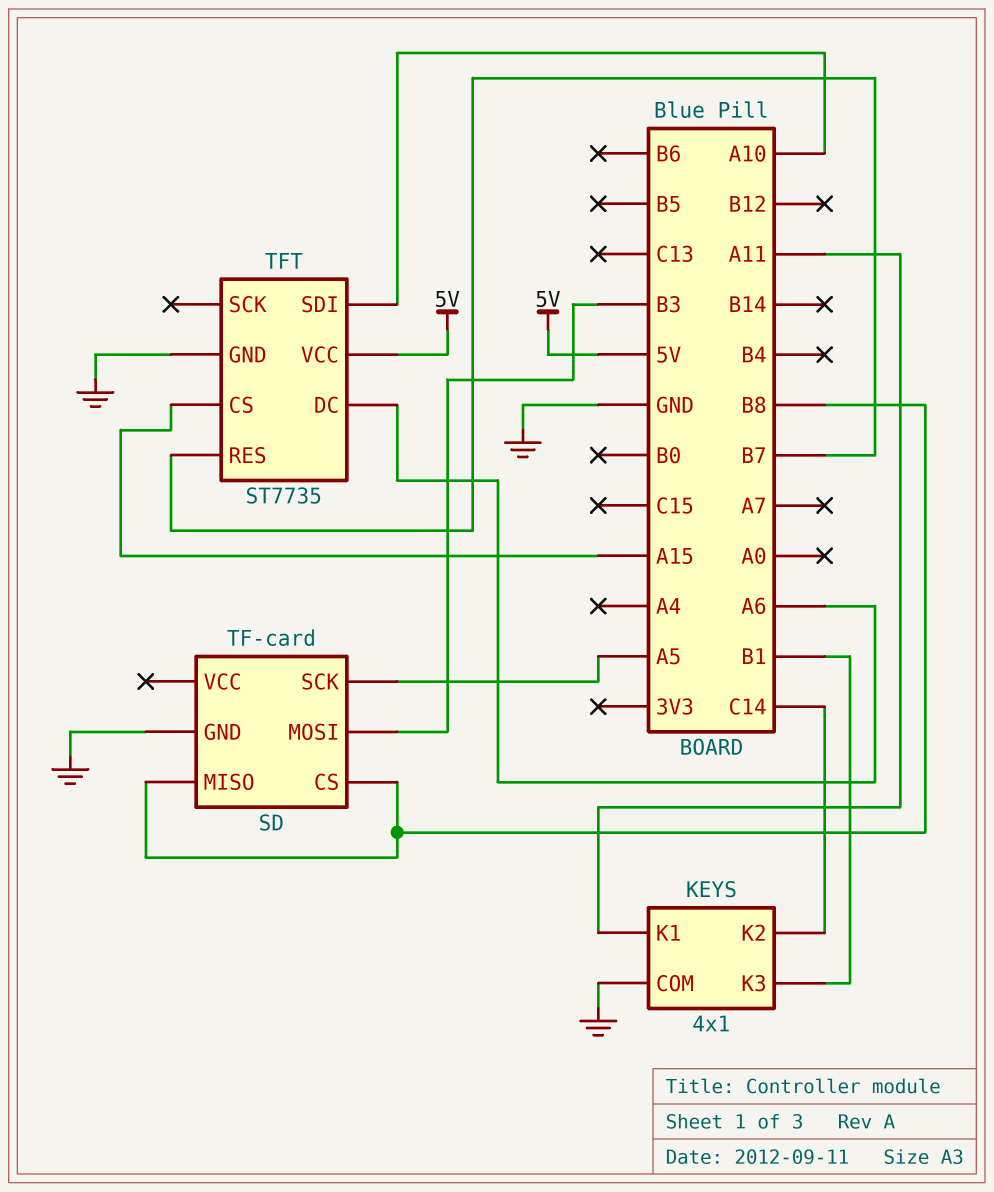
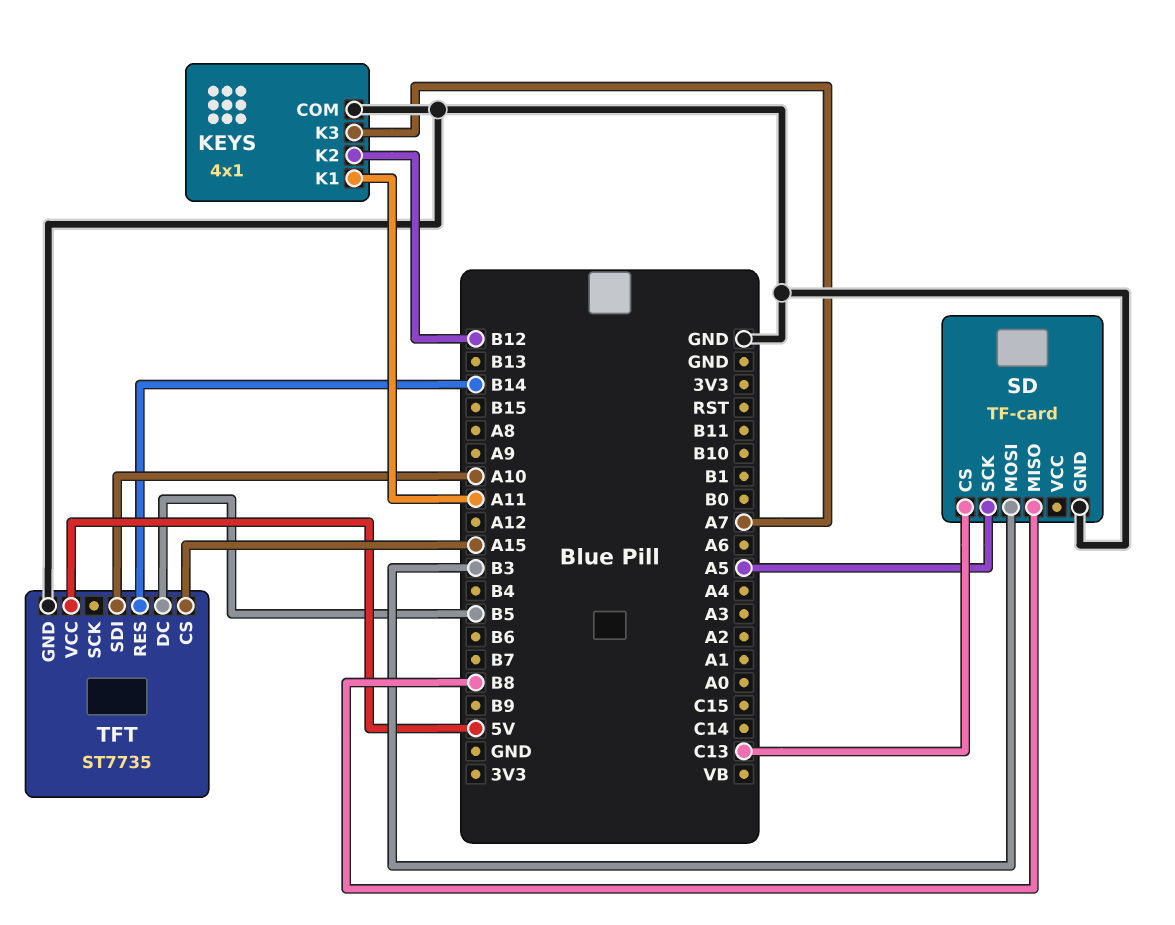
KEYS pin K2: C14 -> B12
KEYS pin K3: B1 -> A7
SD pin CS: B8 -> C13
TFT pin DC: A6 -> B5
TFT pin RES: B7 -> B14

